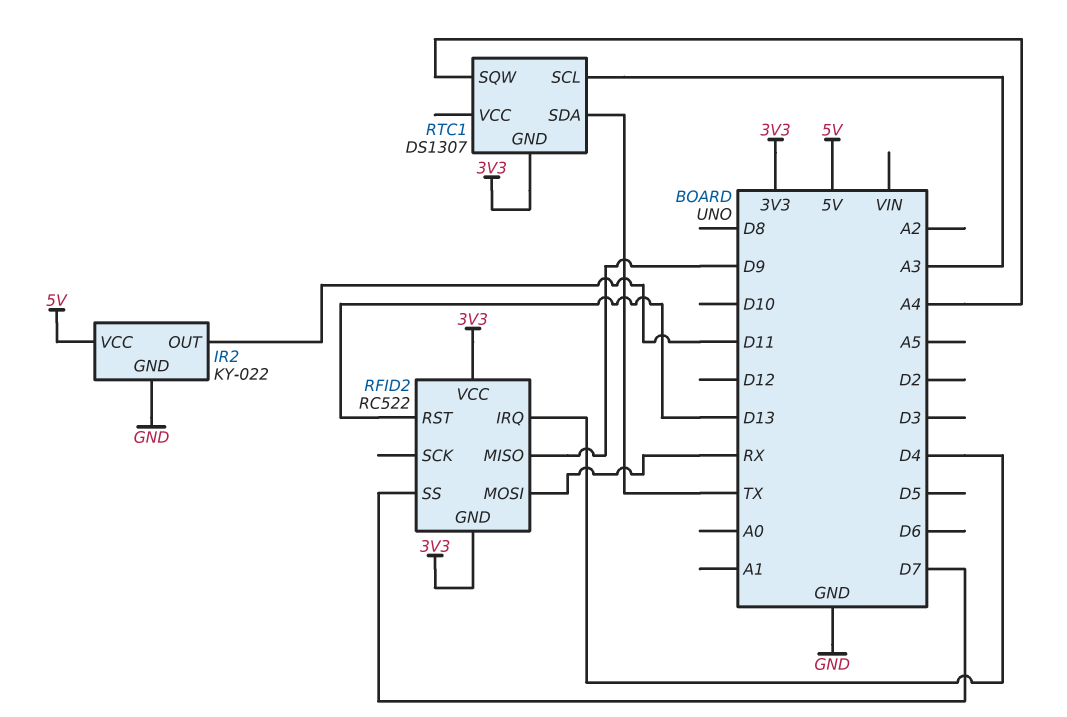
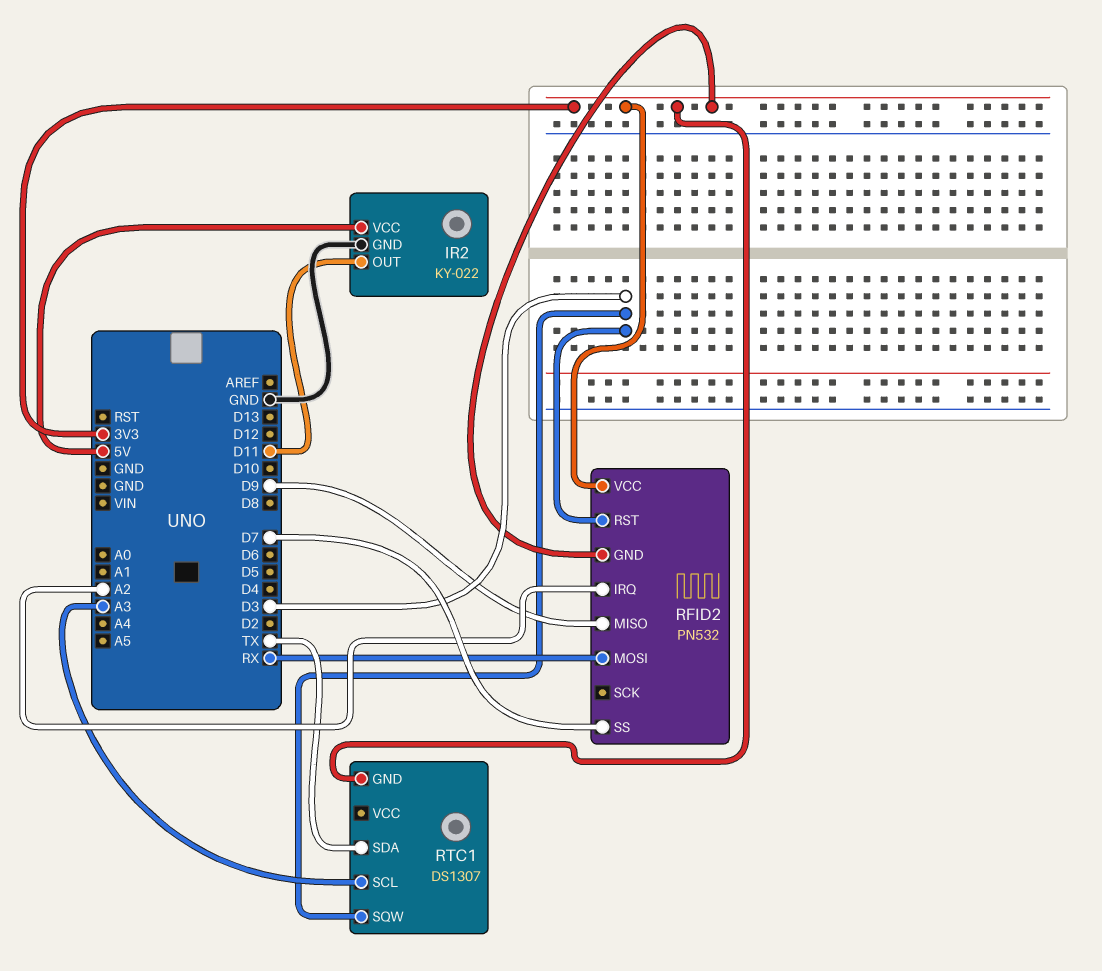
RFID2: RC522 -> PN532
RFID2 pin IRQ: D4 -> A2
RFID2 pin RST: D13 -> D3
RTC1 pin SQW: A4 -> D3

